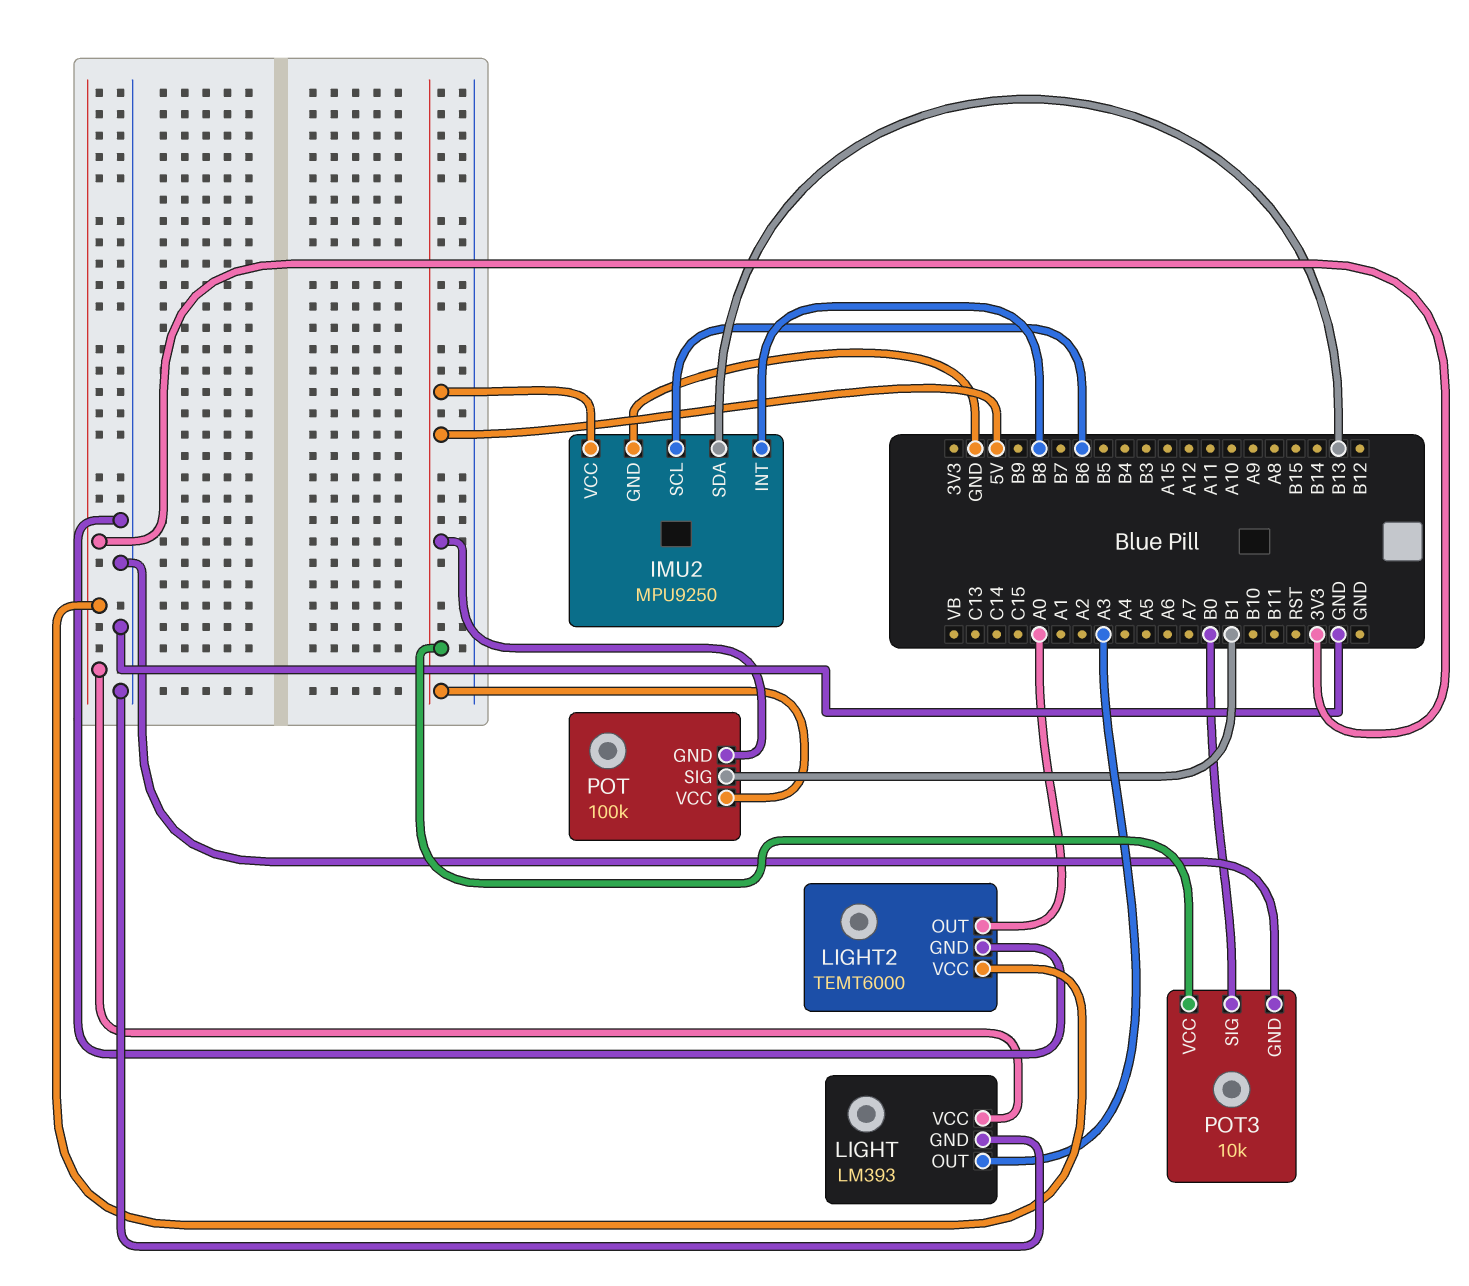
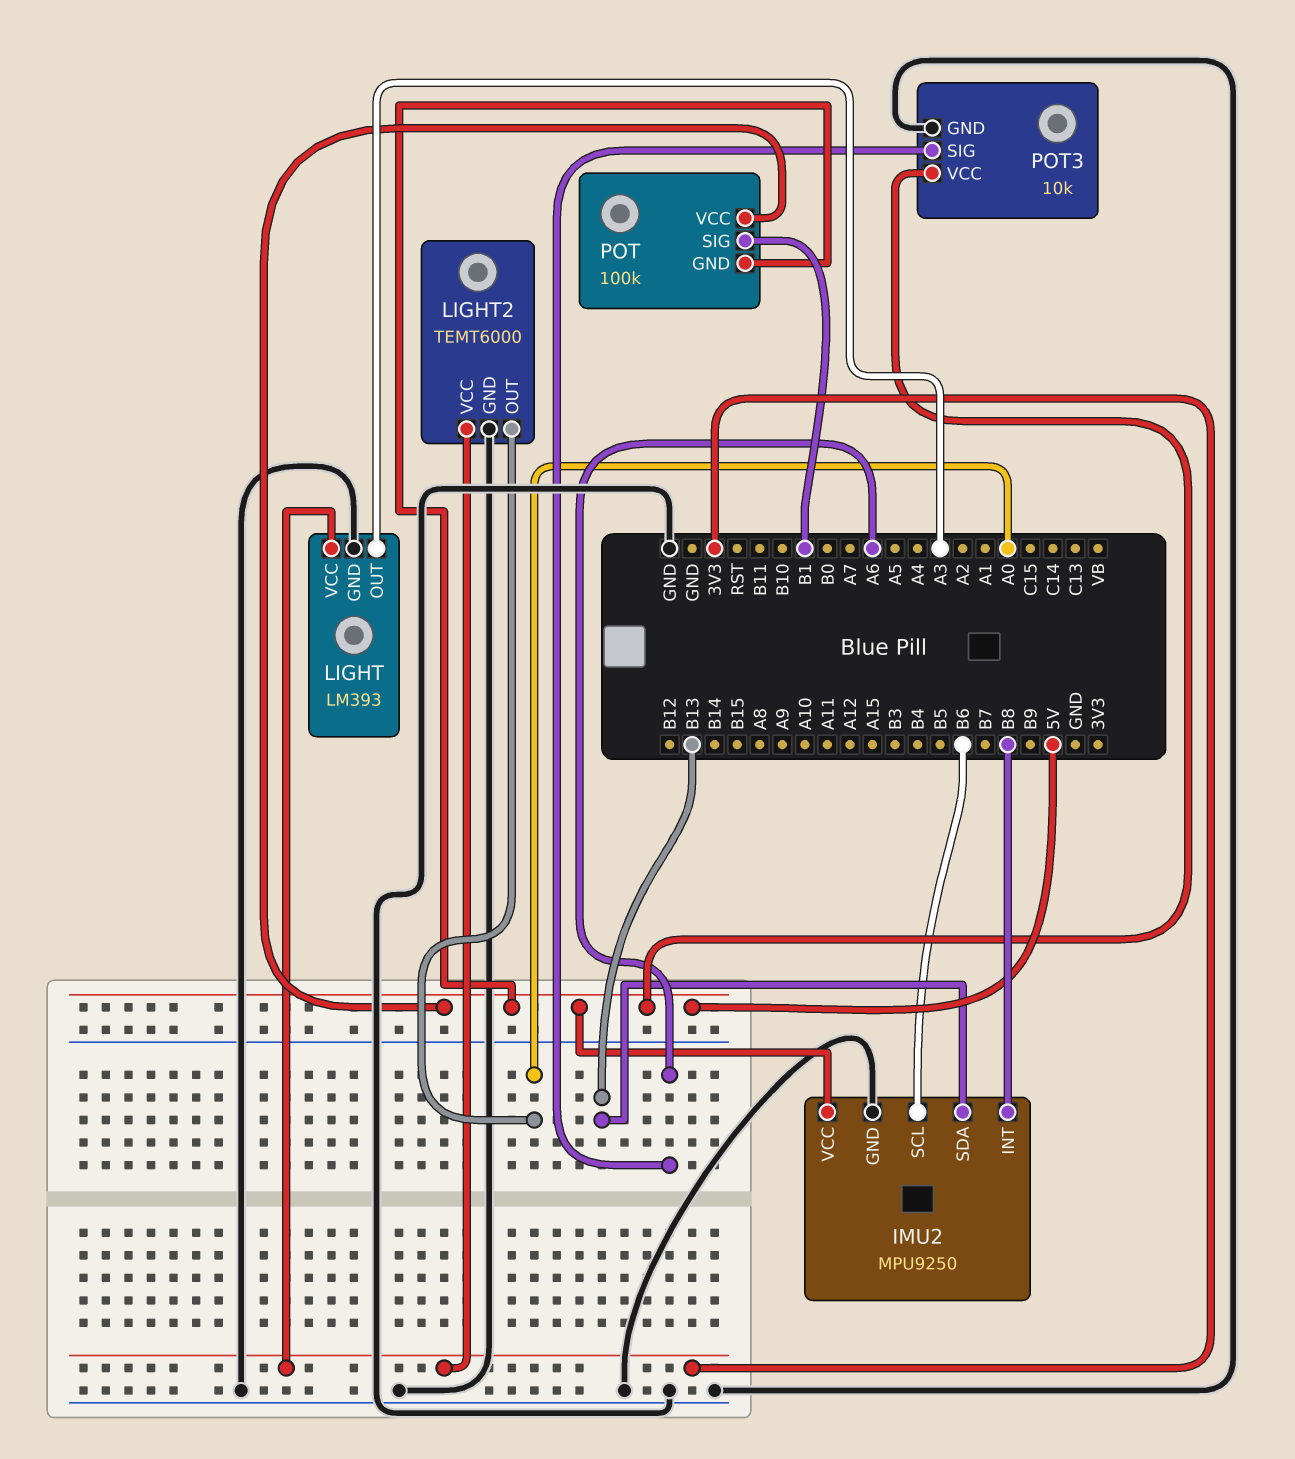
POT3 pin SIG: B0 -> A6

